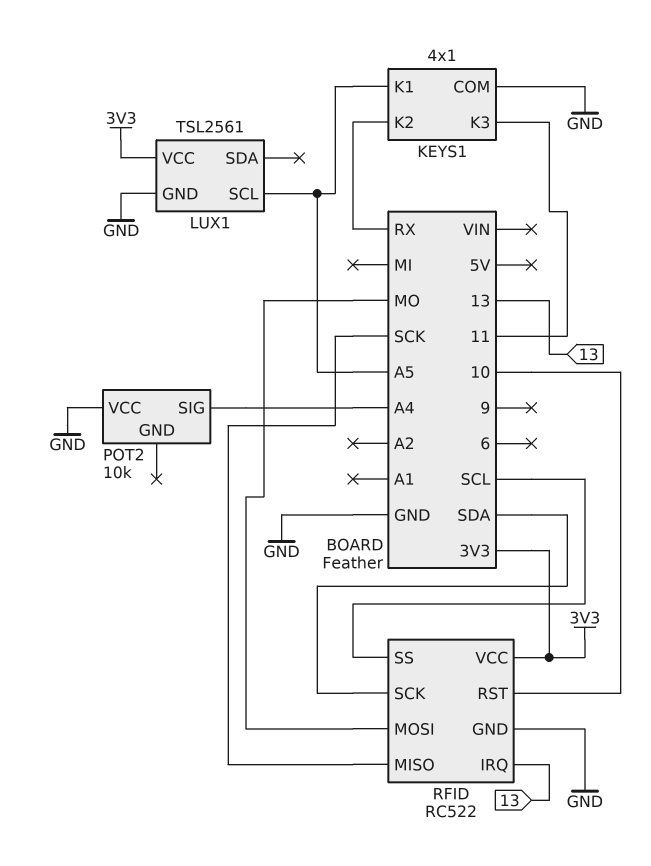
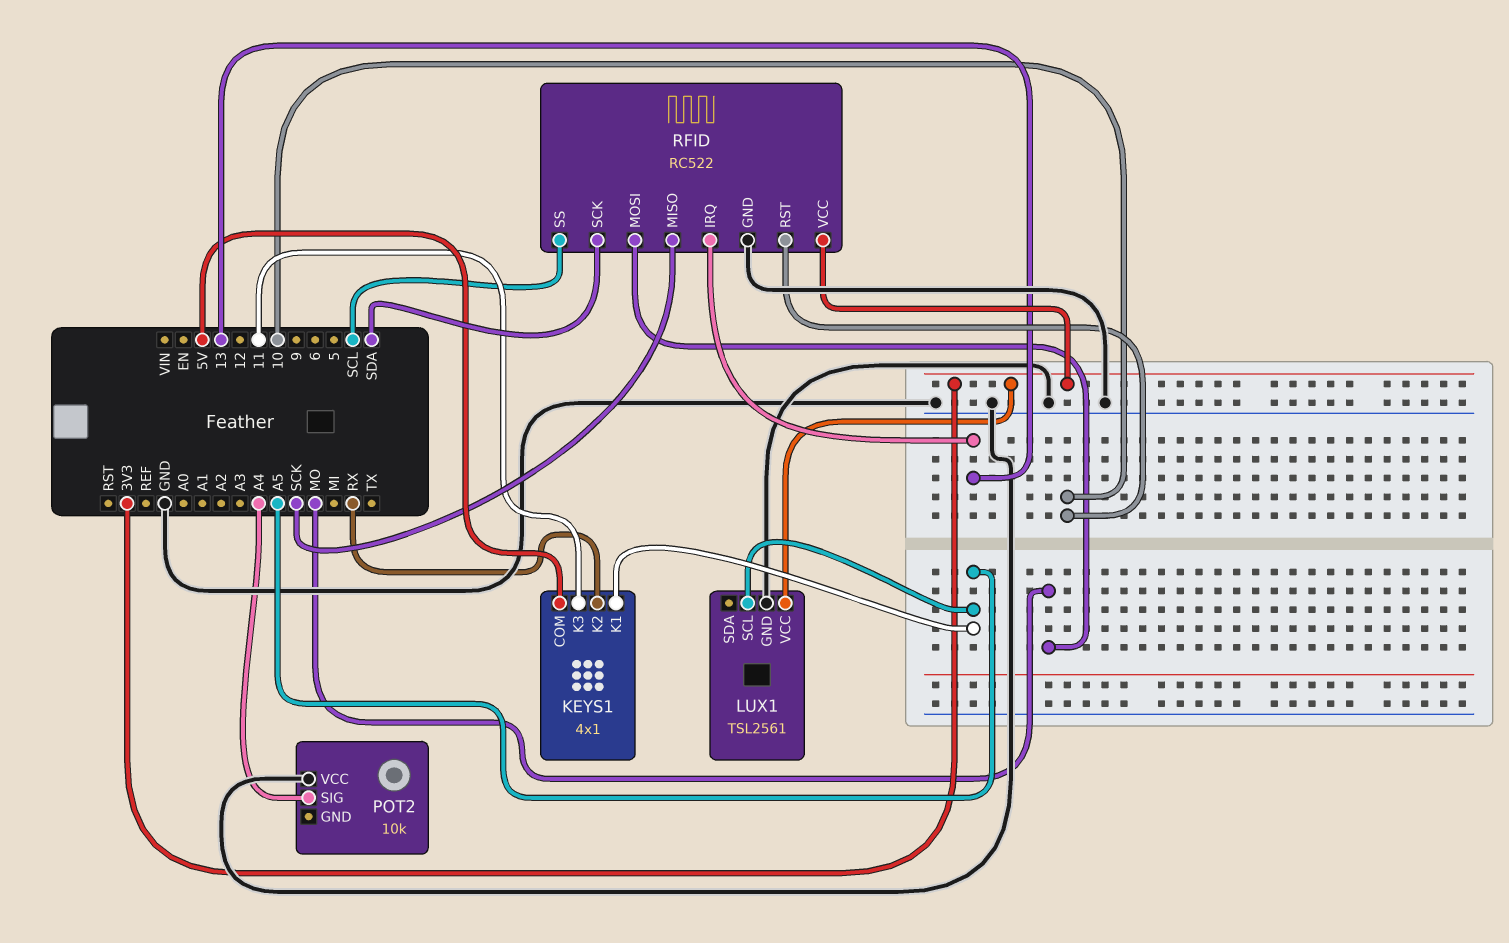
KEYS1 pin COM: GND -> 5V

